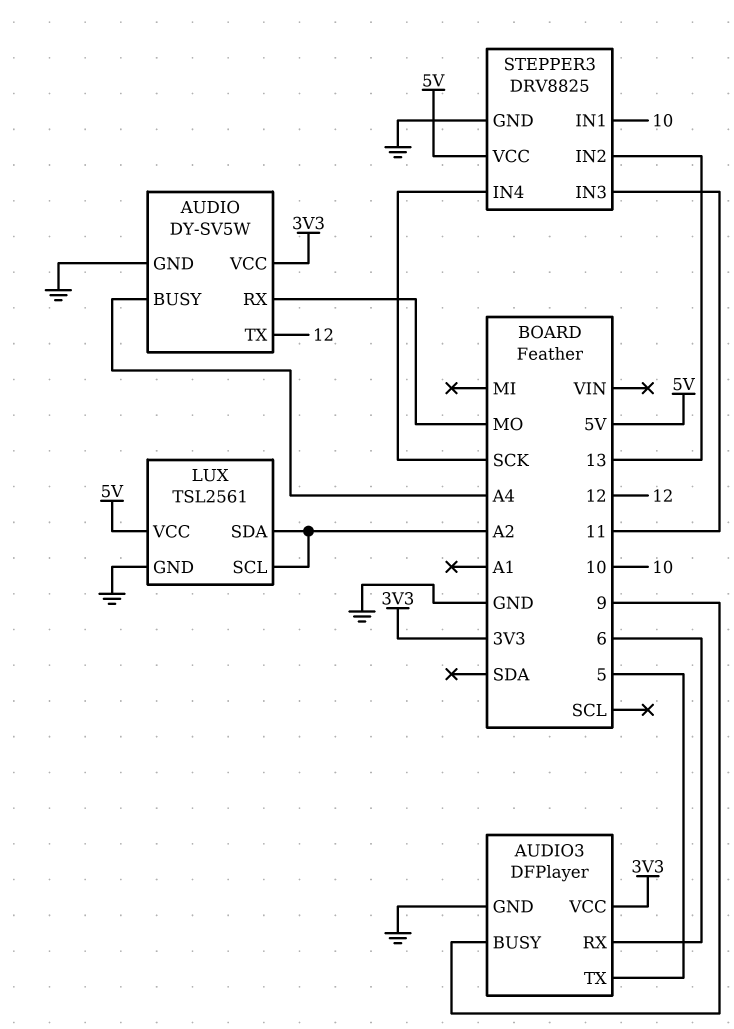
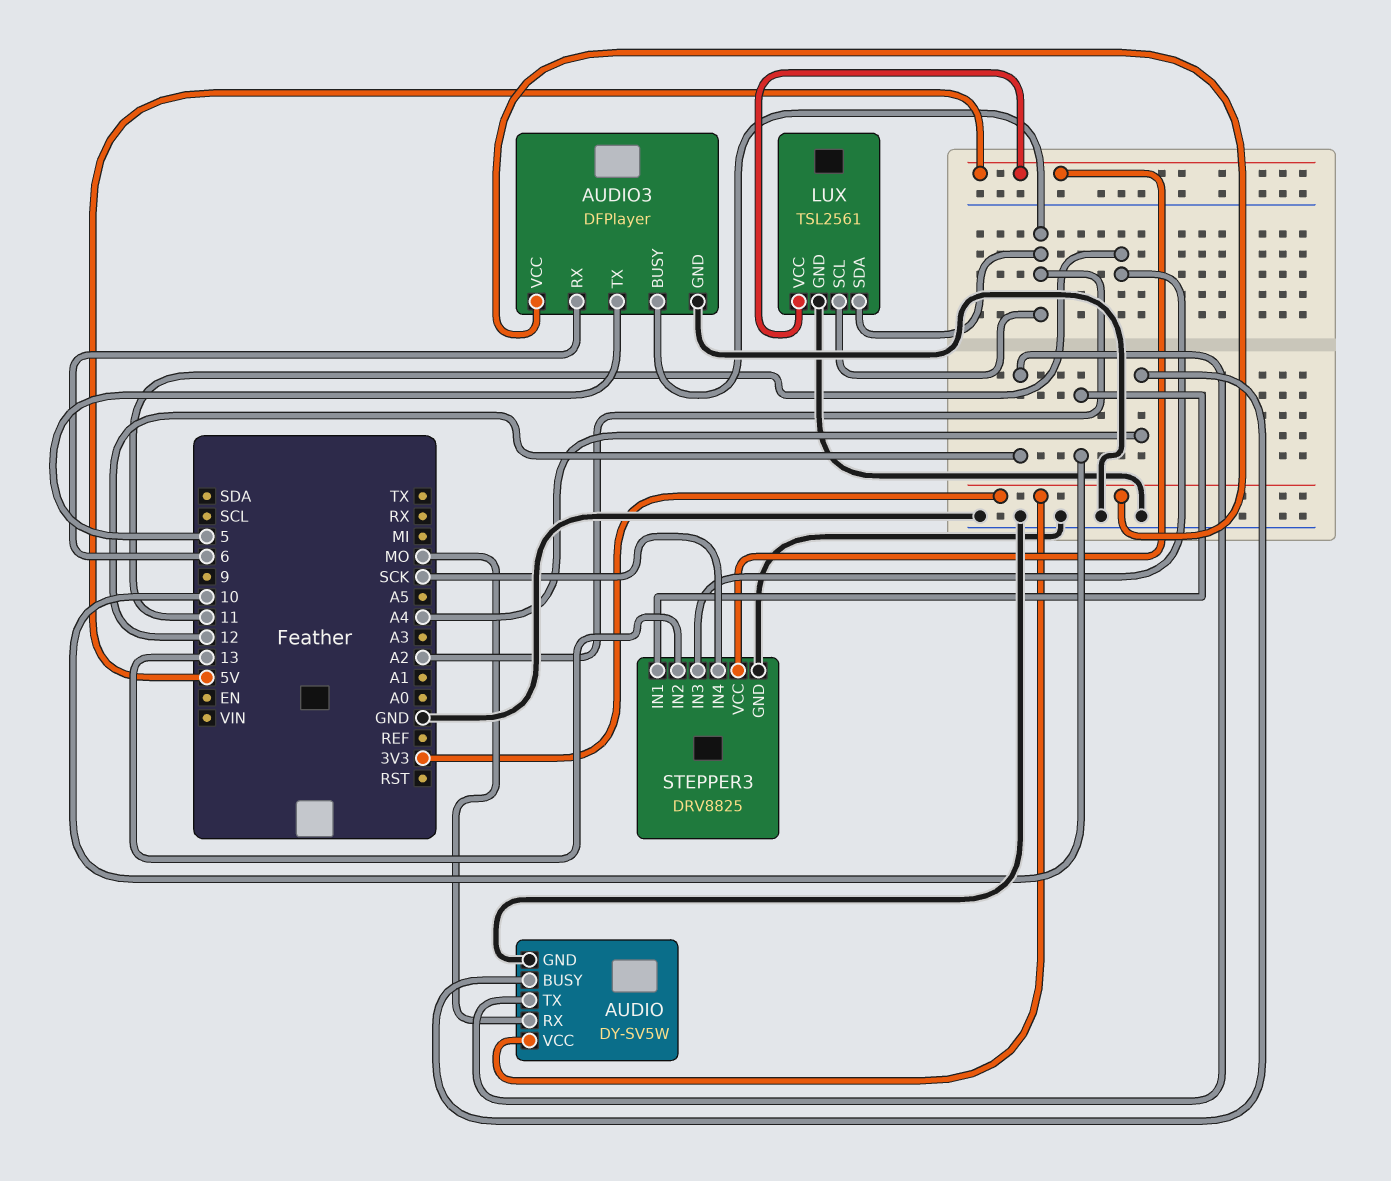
AUDIO3 pin BUSY: 9 -> A2

